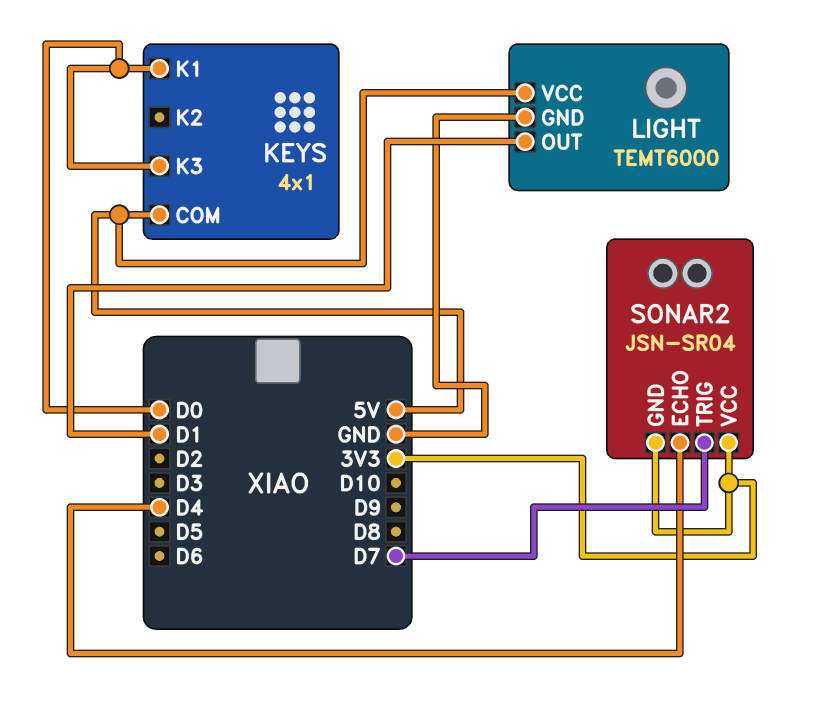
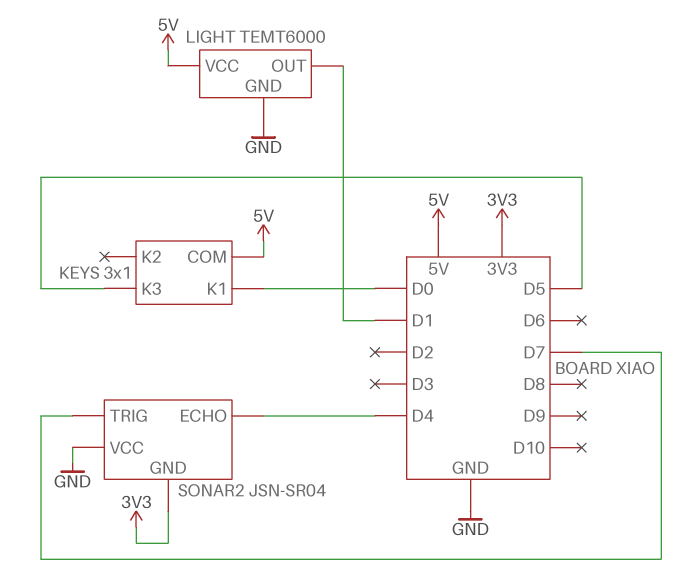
KEYS: 4x1 -> 3x1
KEYS pin K3: D0 -> D5
SONAR2 pin VCC: 3V3 -> GND

